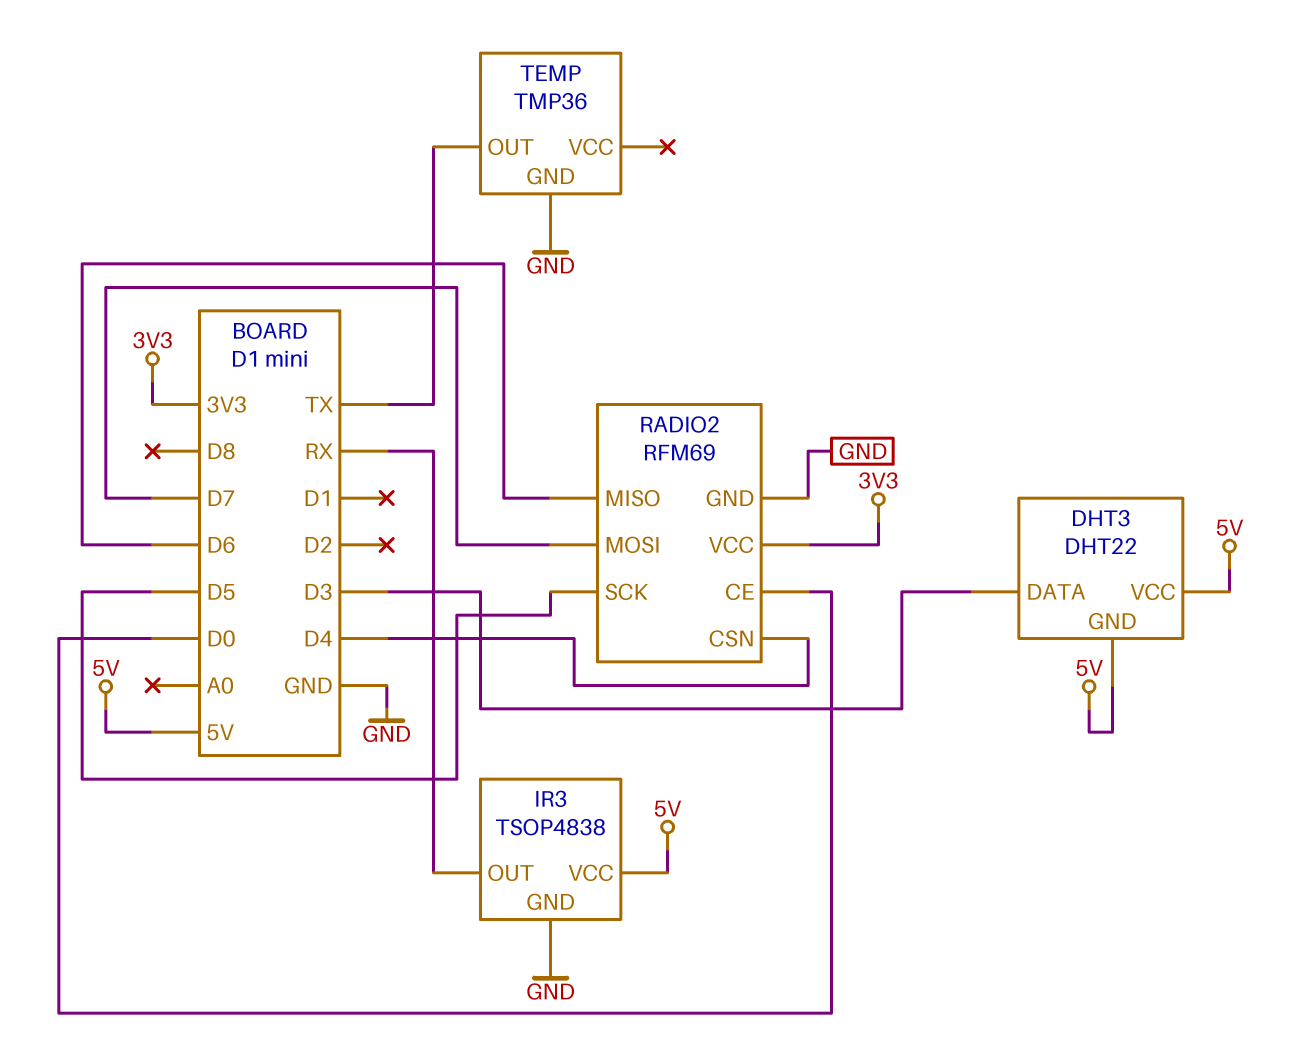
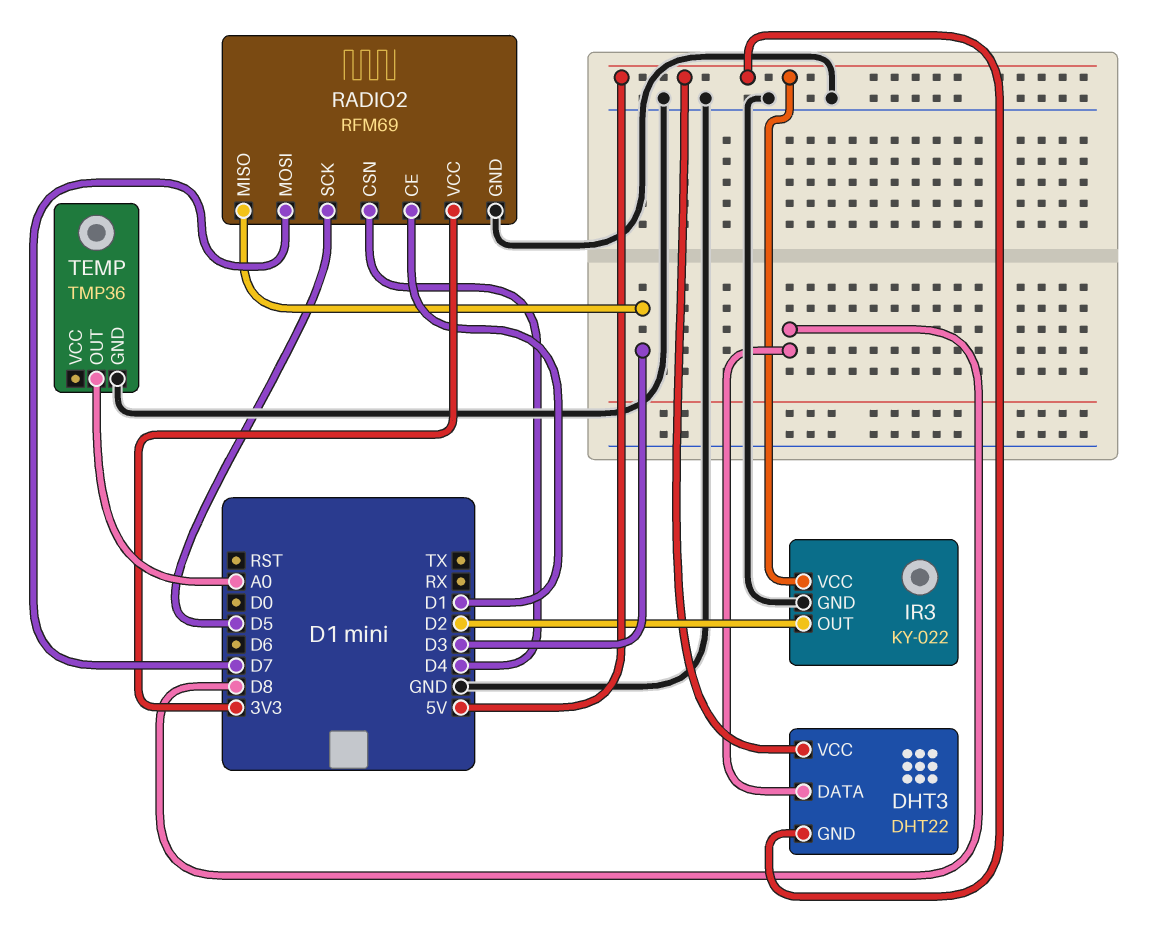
DHT3 pin DATA: D3 -> D8
IR3: TSOP4838 -> KY-022
IR3 pin OUT: RX -> D2
RADIO2 pin CE: D0 -> D1
RADIO2 pin MISO: D6 -> D3
TEMP pin OUT: TX -> A0

